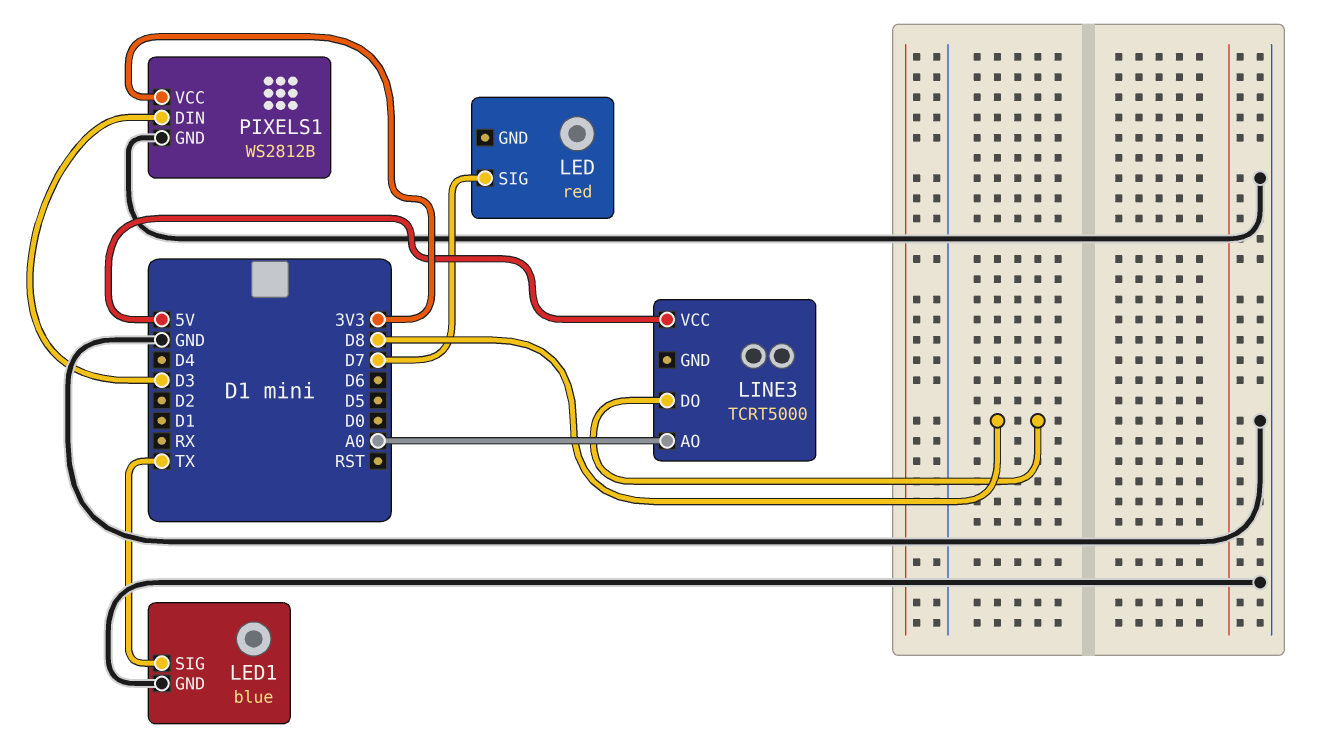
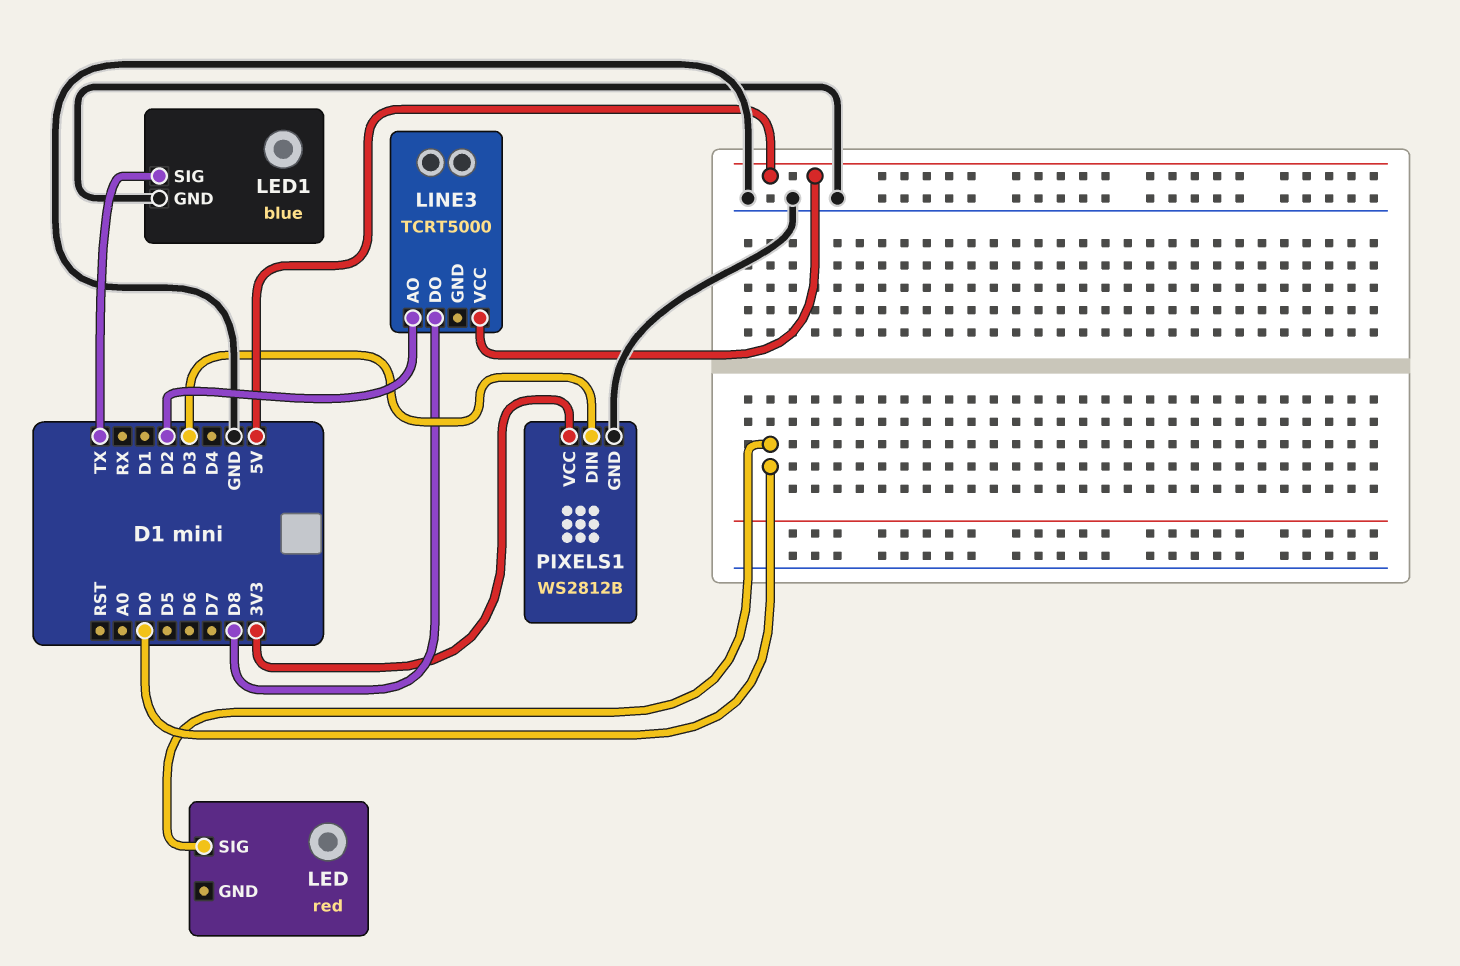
LED pin SIG: D7 -> D0
LINE3 pin AO: A0 -> D2

